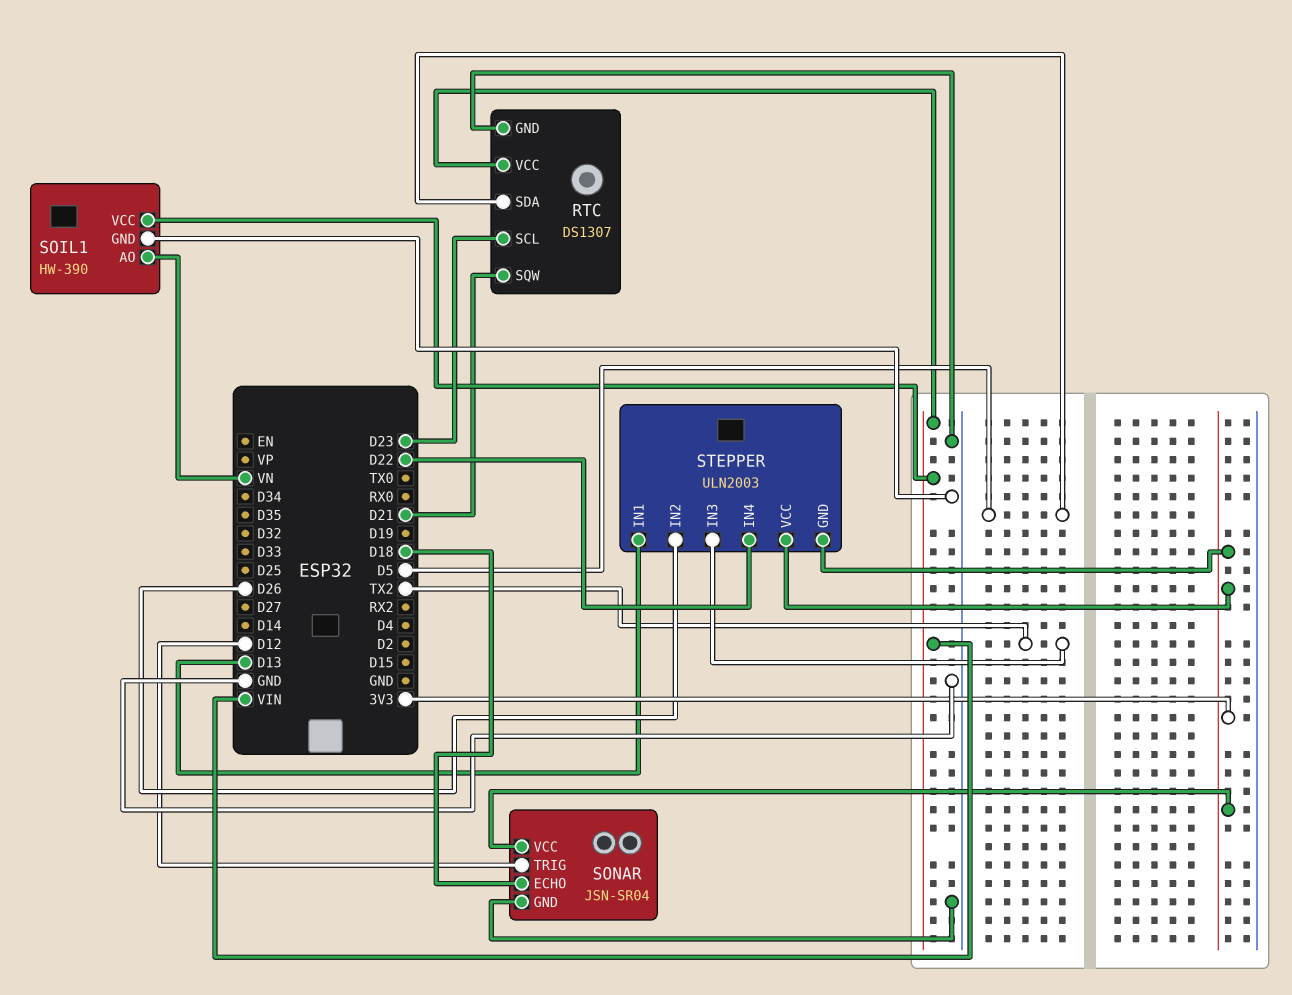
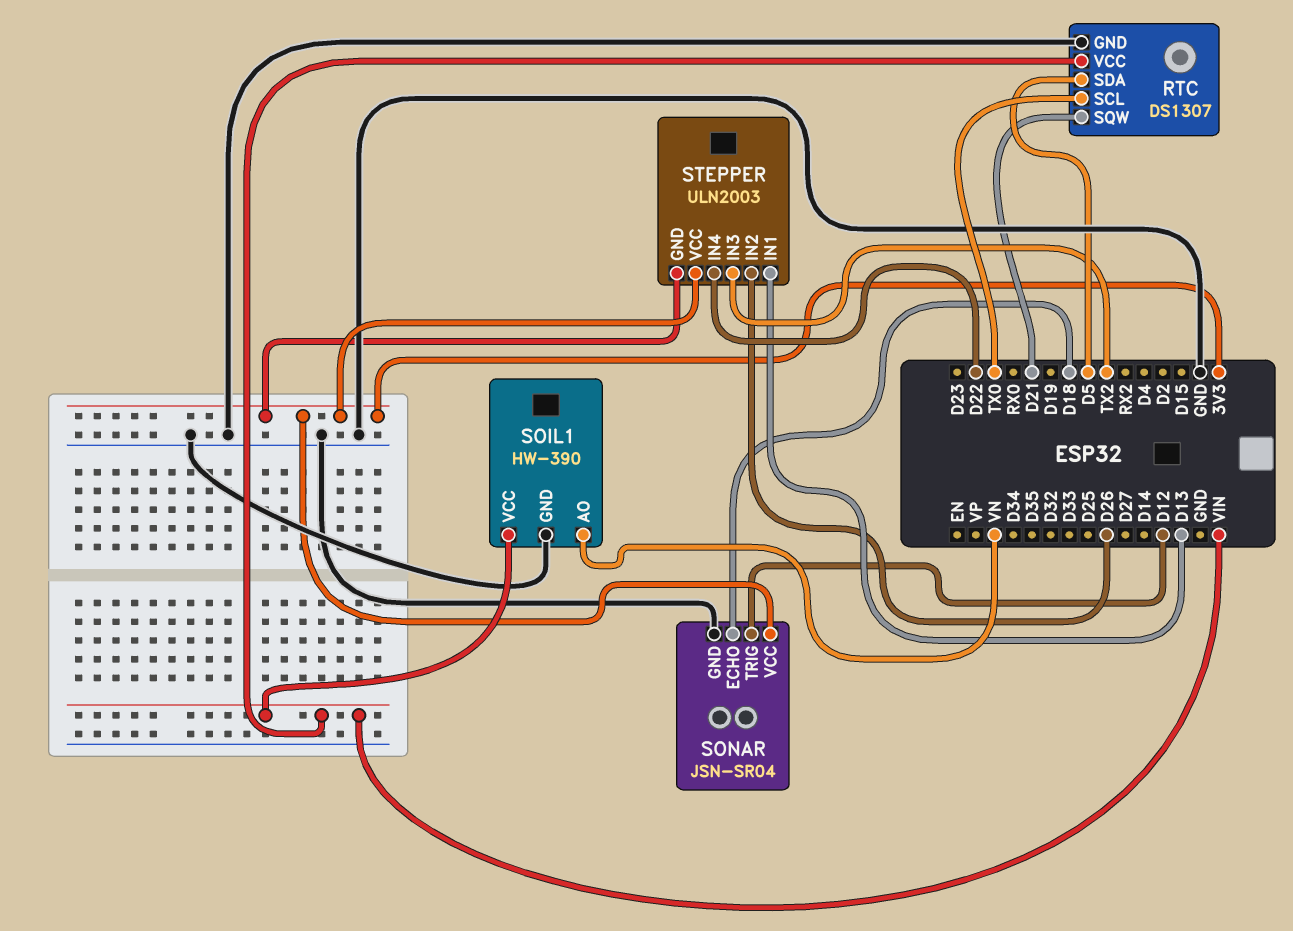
RTC pin SCL: D23 -> TX0

